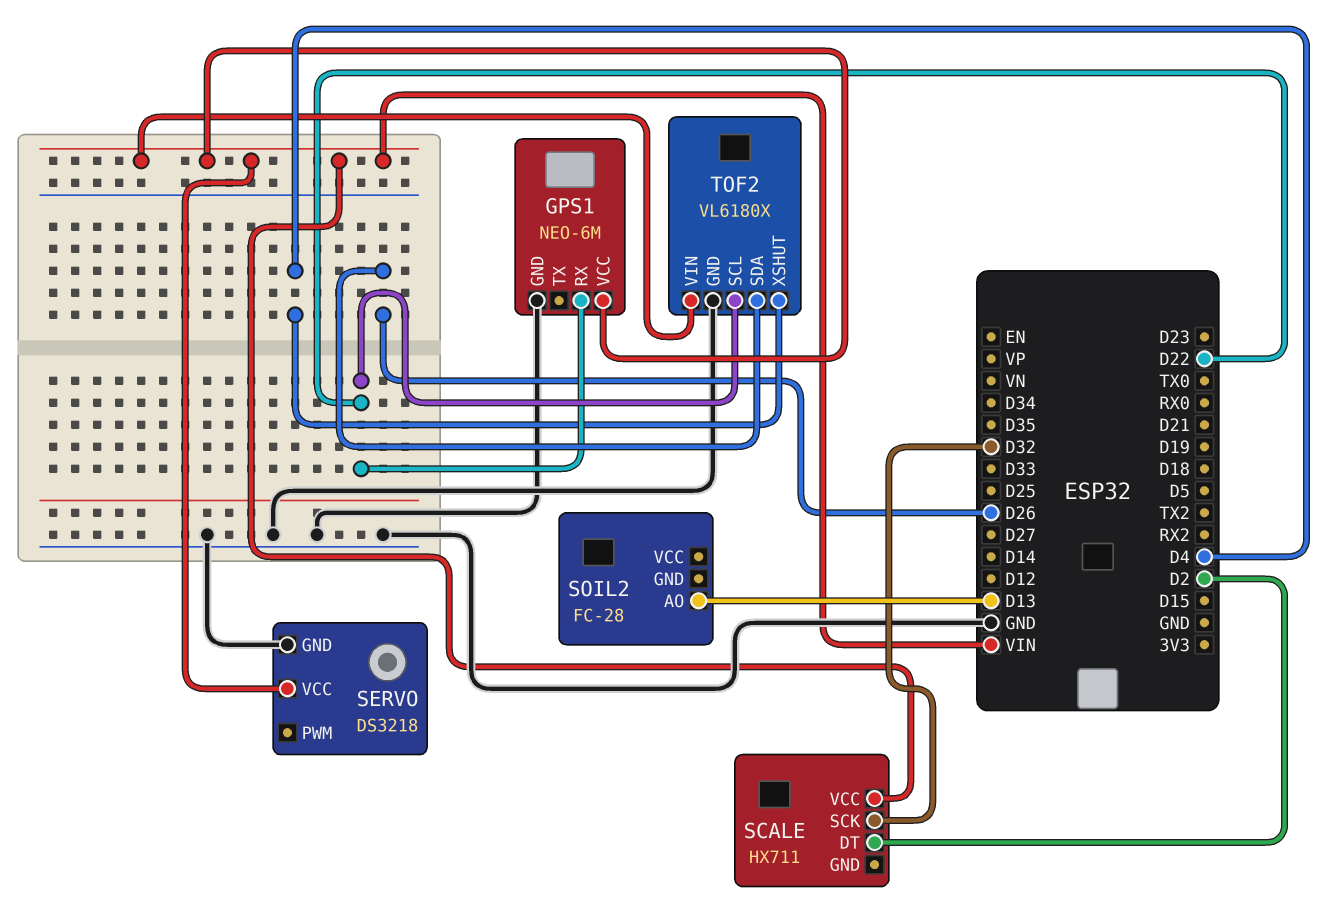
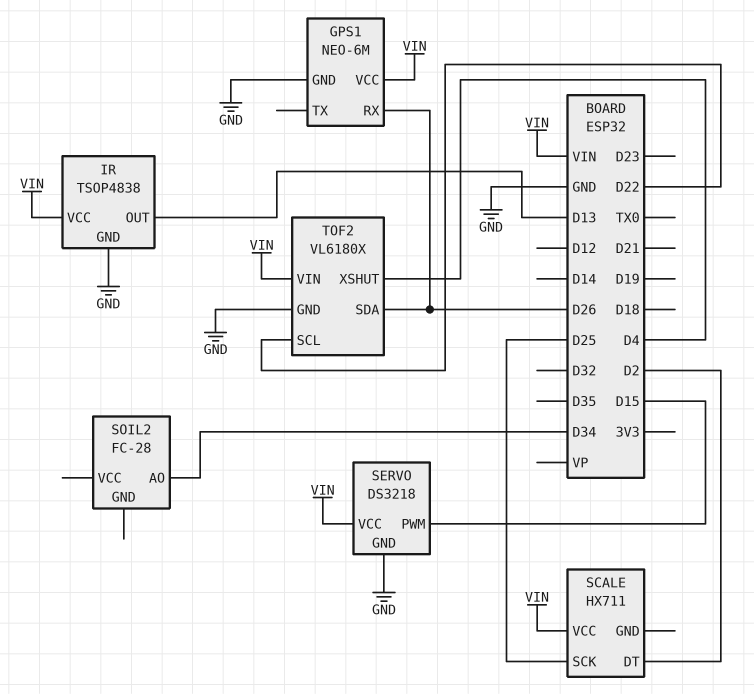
GPS1 pin RX: D22 -> D26
IR: none -> TSOP4838
IR pin GND: none -> GND
IR pin OUT: none -> D13
IR pin VCC: none -> VIN
SCALE pin SCK: D32 -> D25
SERVO pin PWM: none -> D15
SOIL2 pin AO: D13 -> D34

